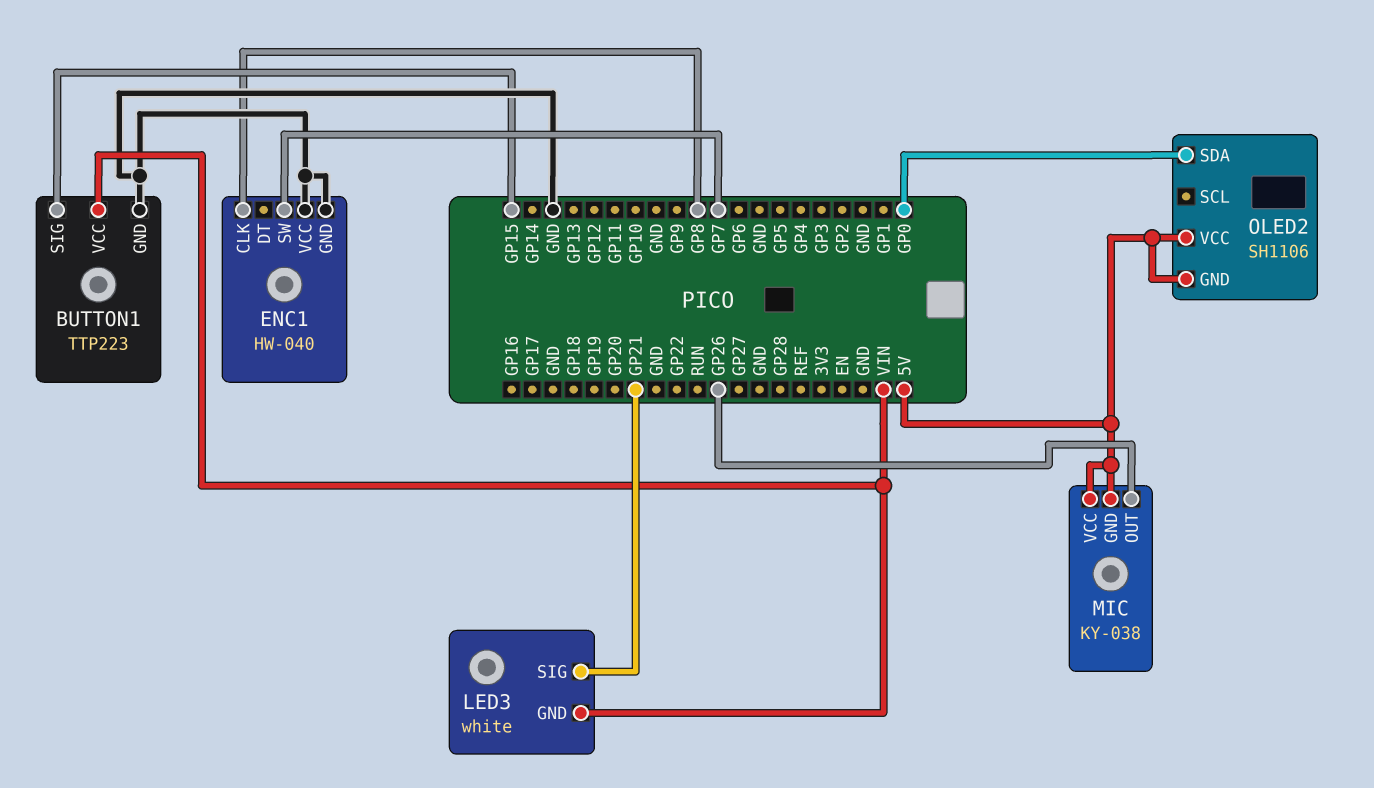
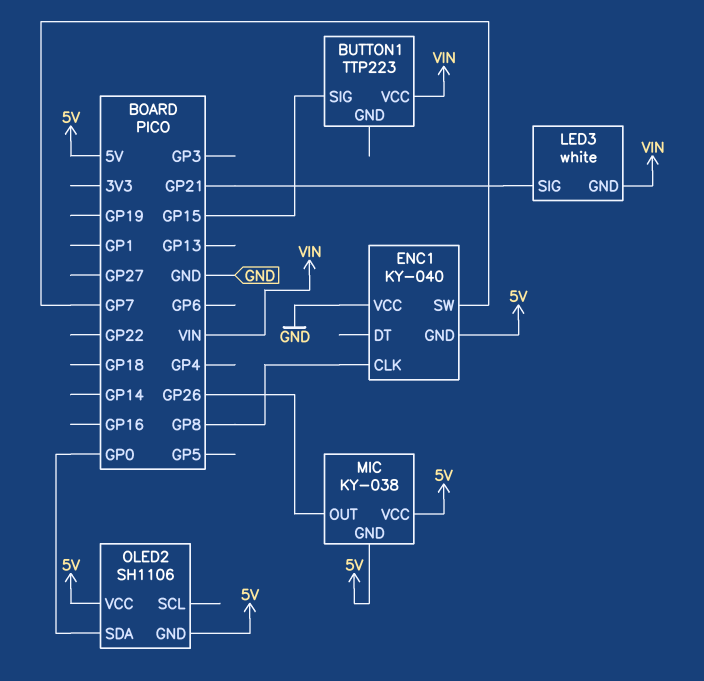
BUTTON1 pin GND: GND -> none
ENC1: HW-040 -> KY-040
ENC1 pin GND: GND -> 5V

